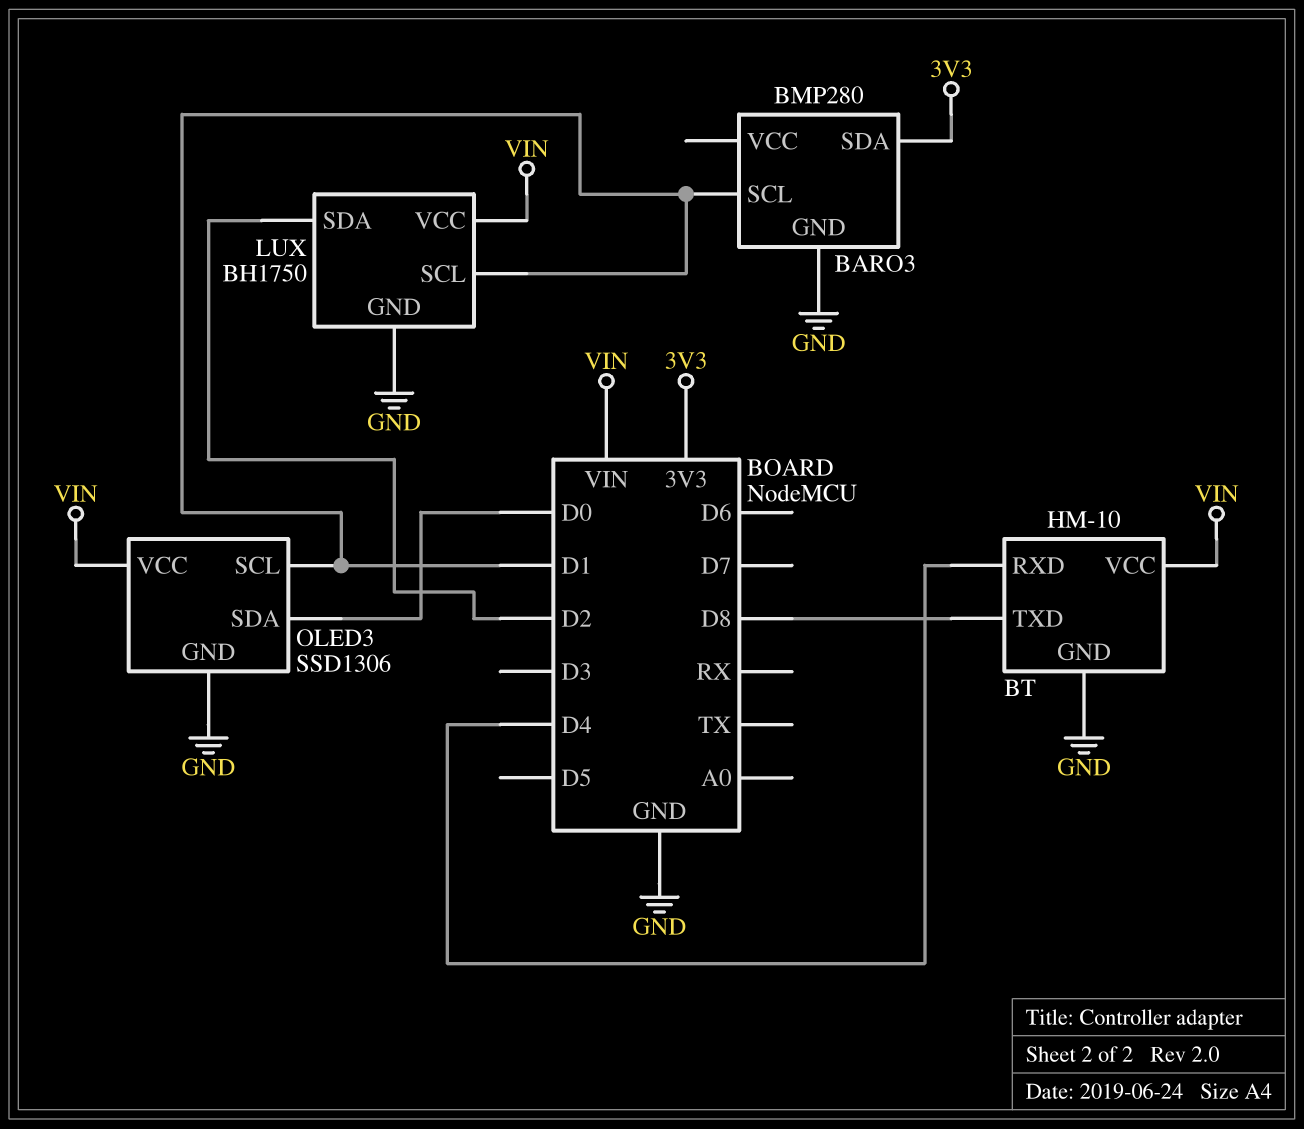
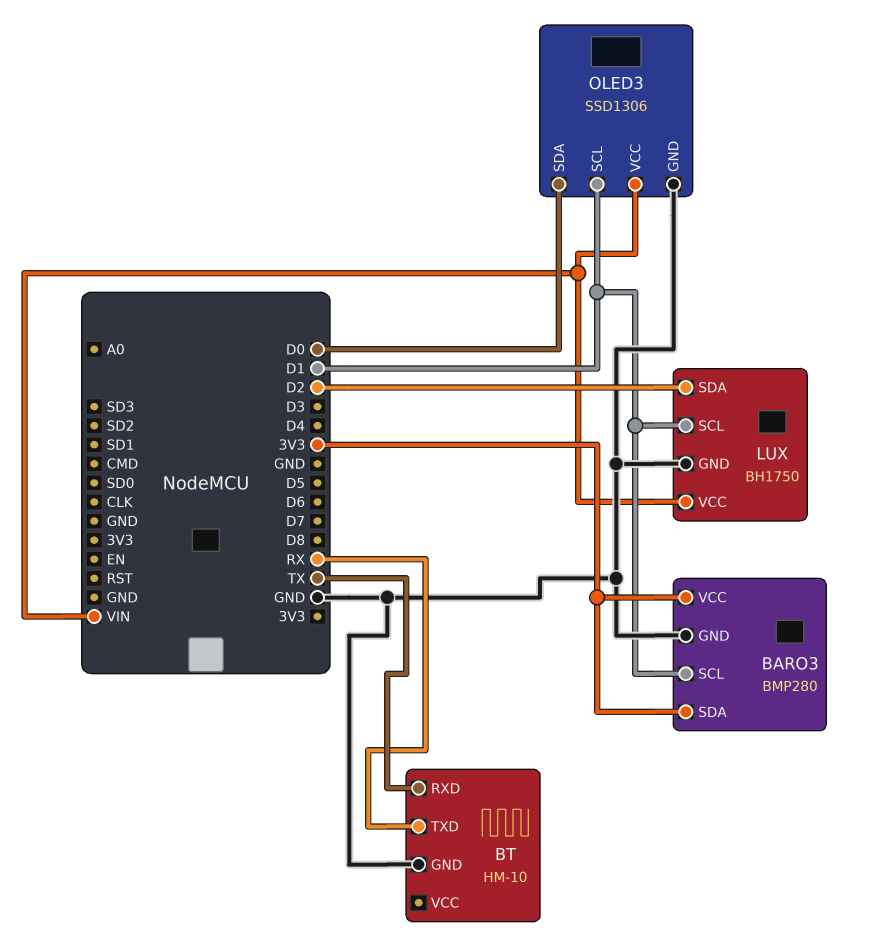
BARO3 pin VCC: none -> 3V3
BT pin RXD: D4 -> TX
BT pin TXD: D8 -> RX
BT pin VCC: VIN -> none

